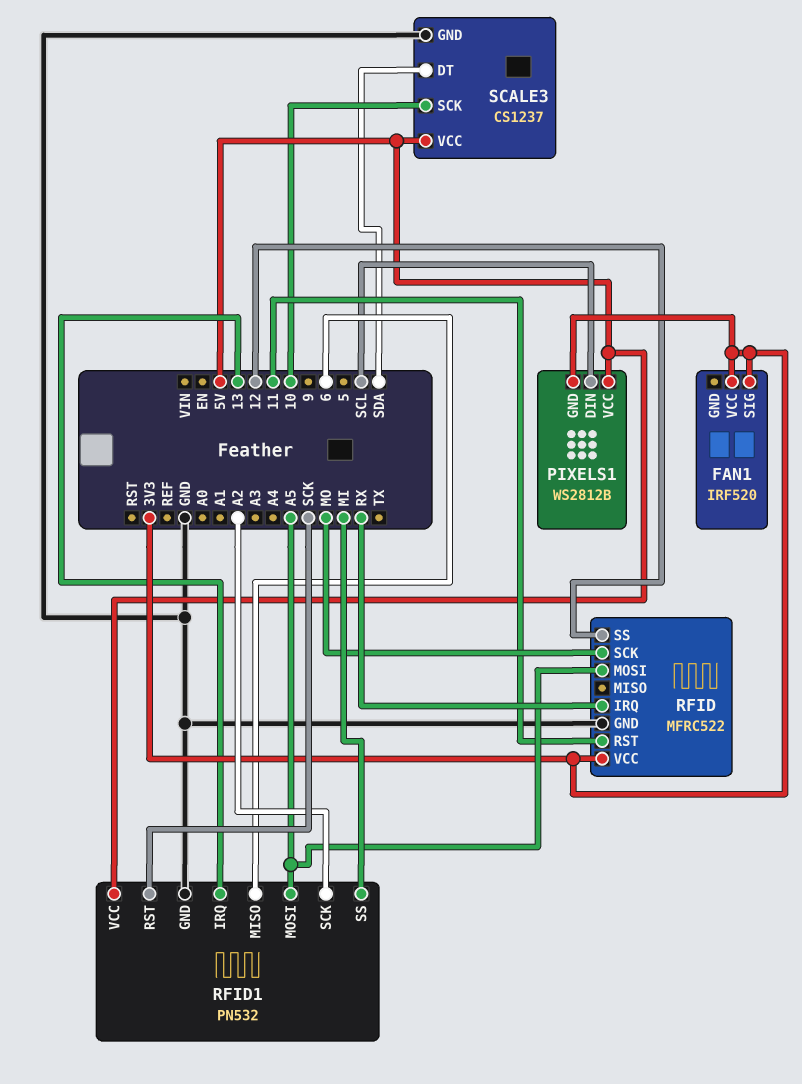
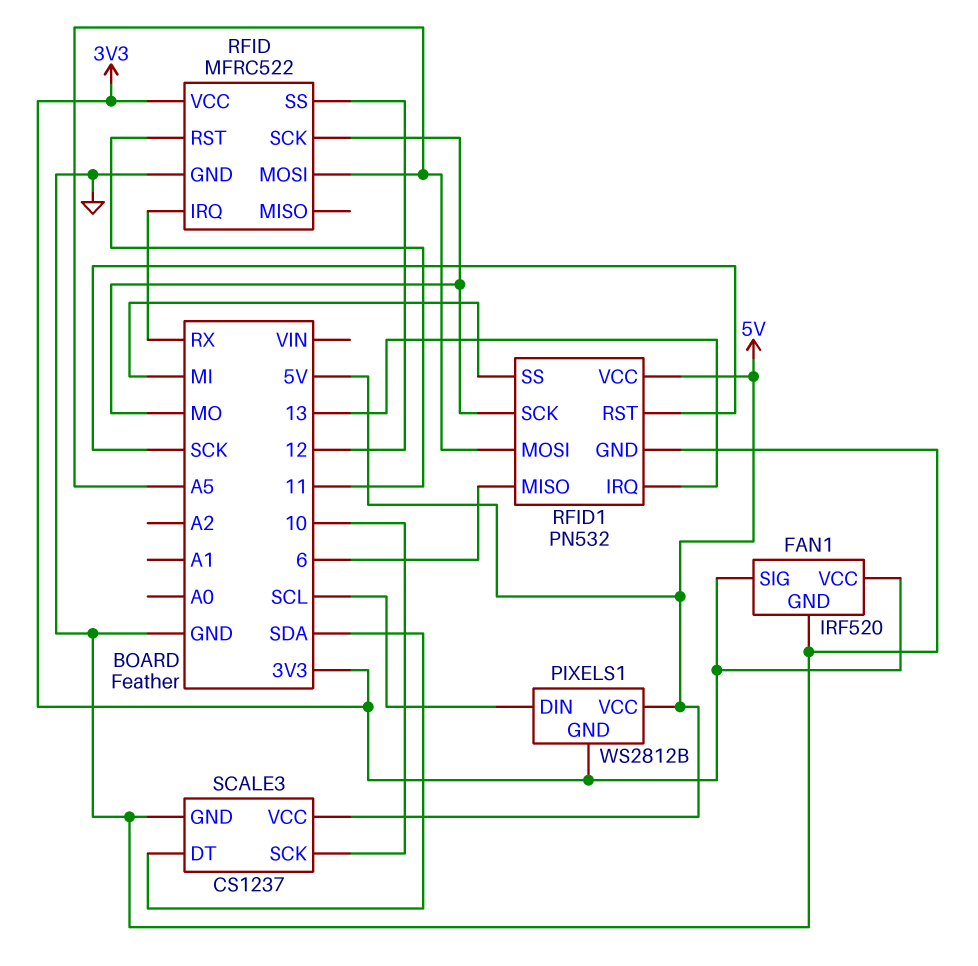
FAN1 pin GND: none -> GND
RFID1 pin SCK: A2 -> MO

